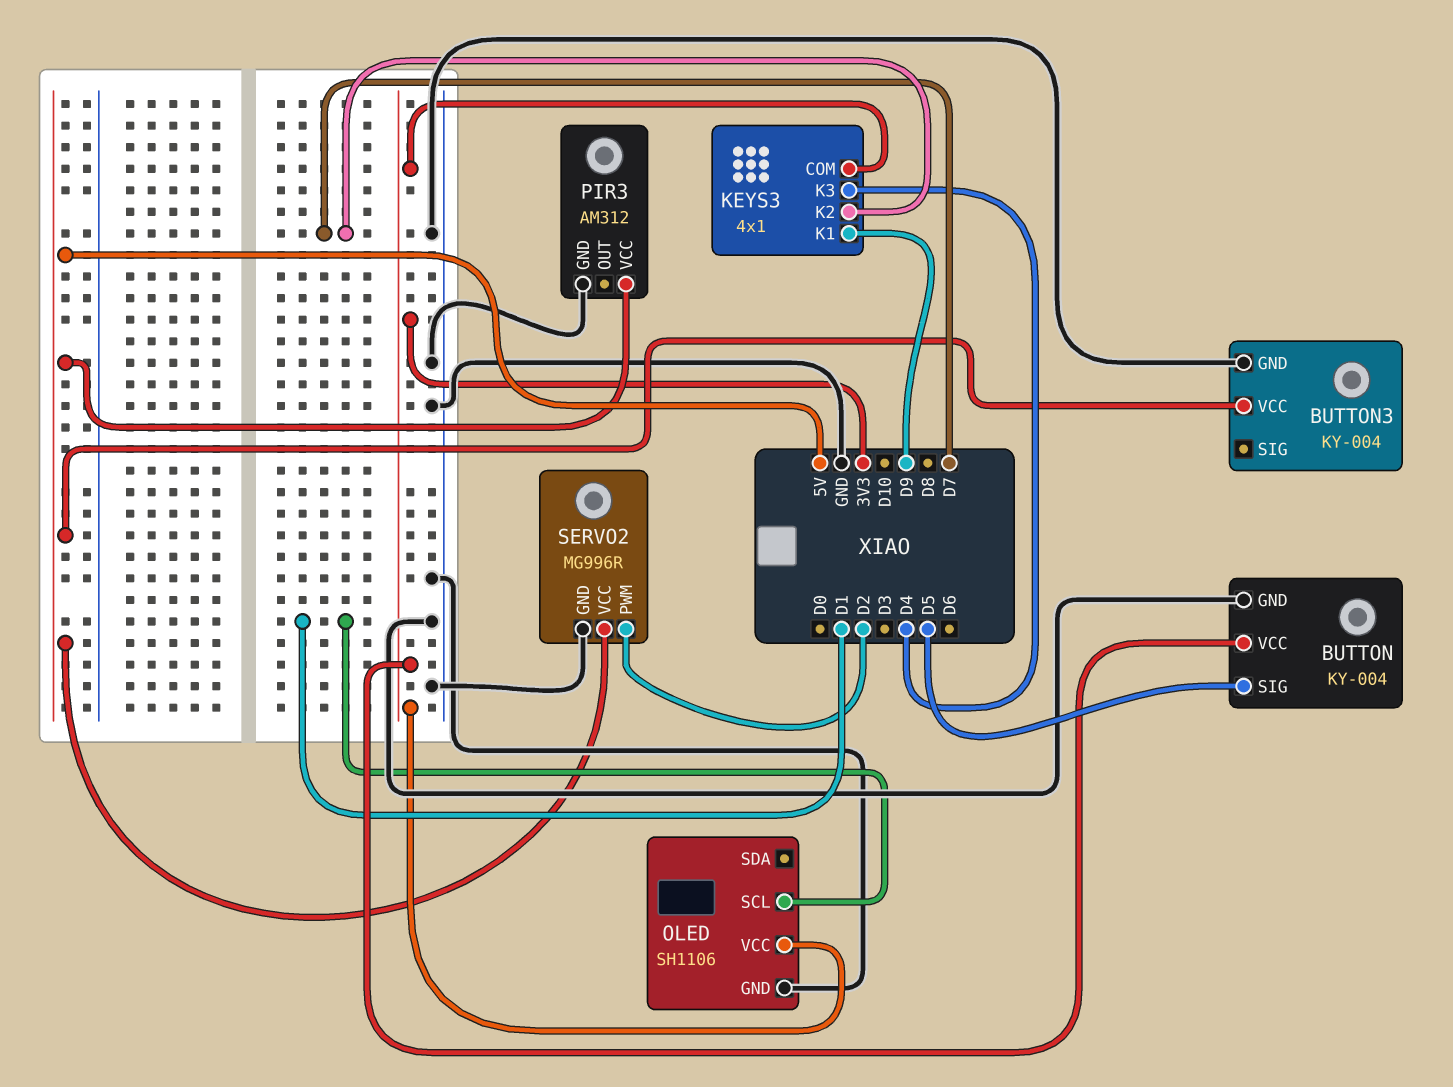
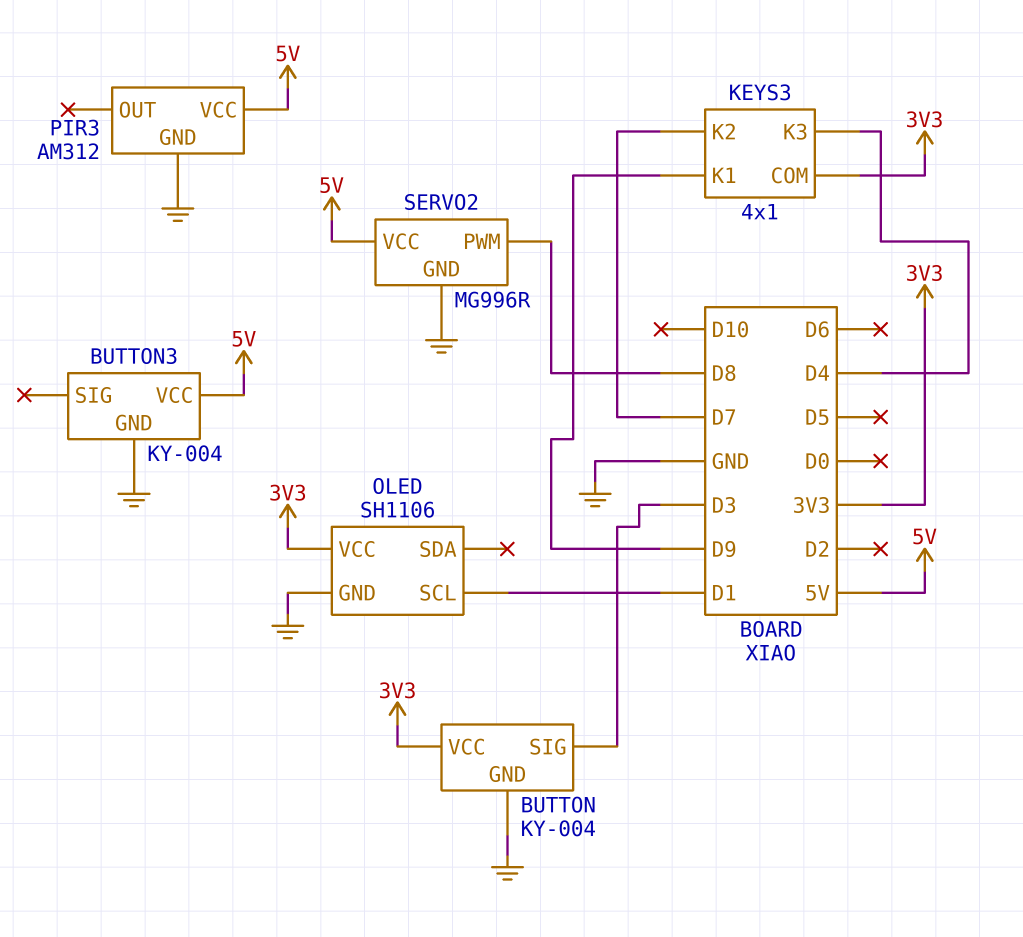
BUTTON pin SIG: D5 -> D3
SERVO2 pin PWM: D2 -> D8

